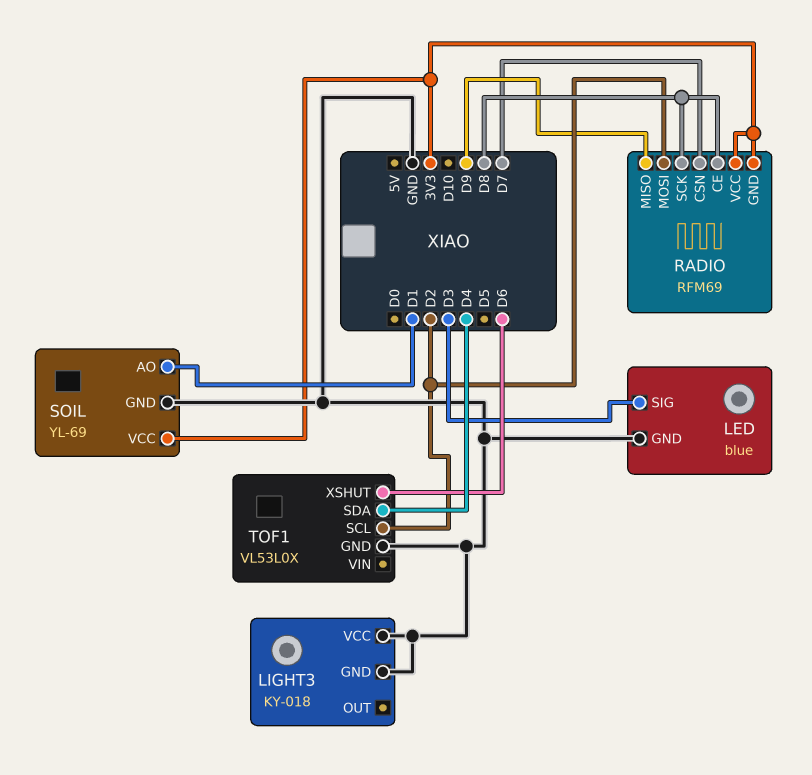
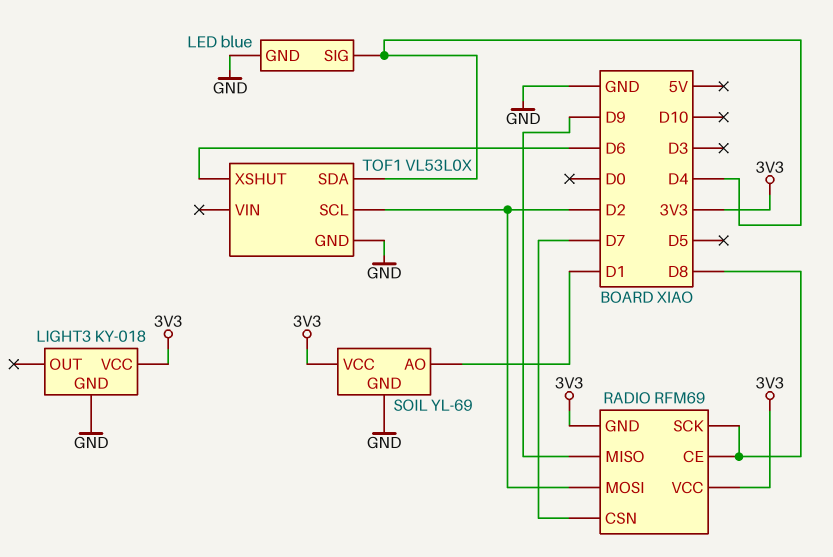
LED pin SIG: D3 -> D4
LIGHT3 pin VCC: GND -> 3V3

